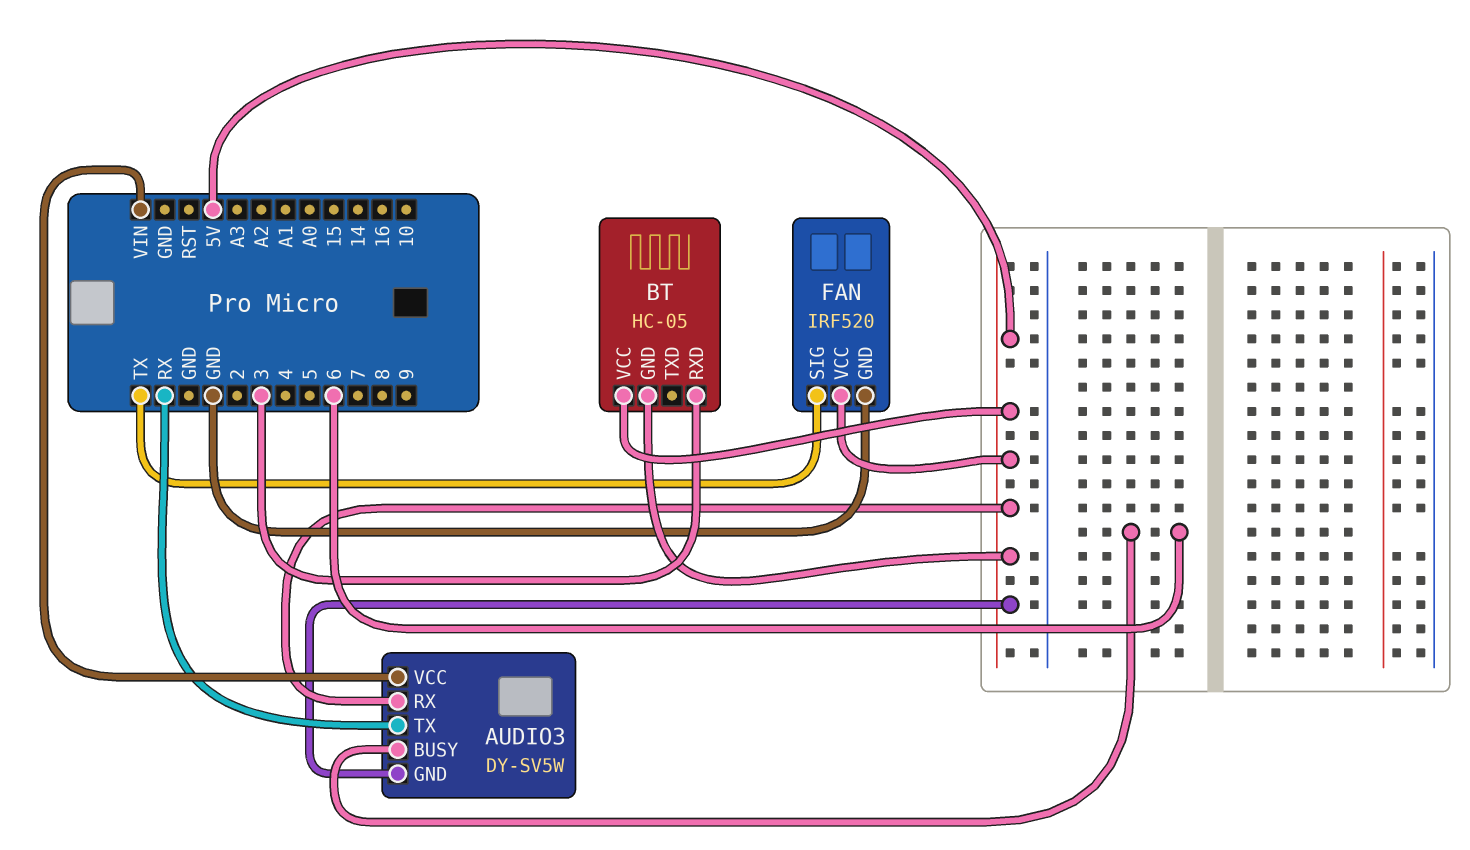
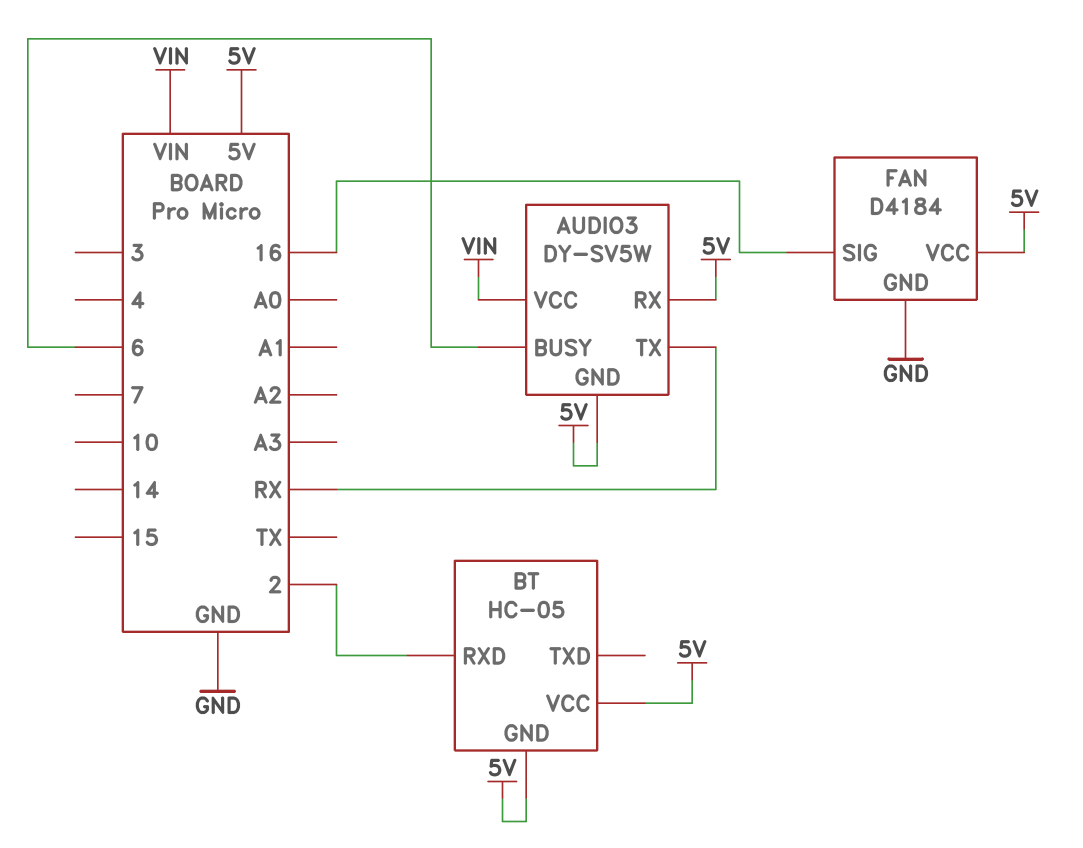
BT pin RXD: 3 -> 2
FAN: IRF520 -> D4184
FAN pin SIG: TX -> 16

